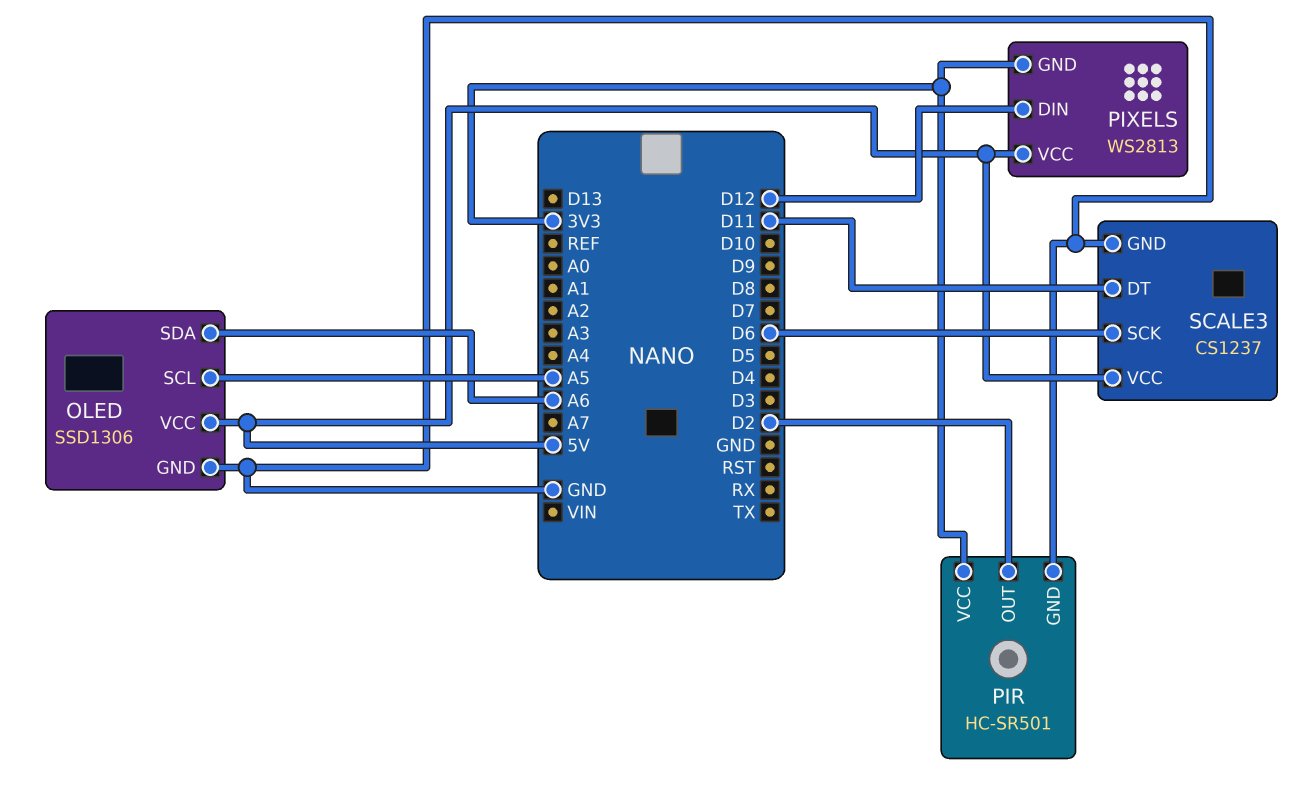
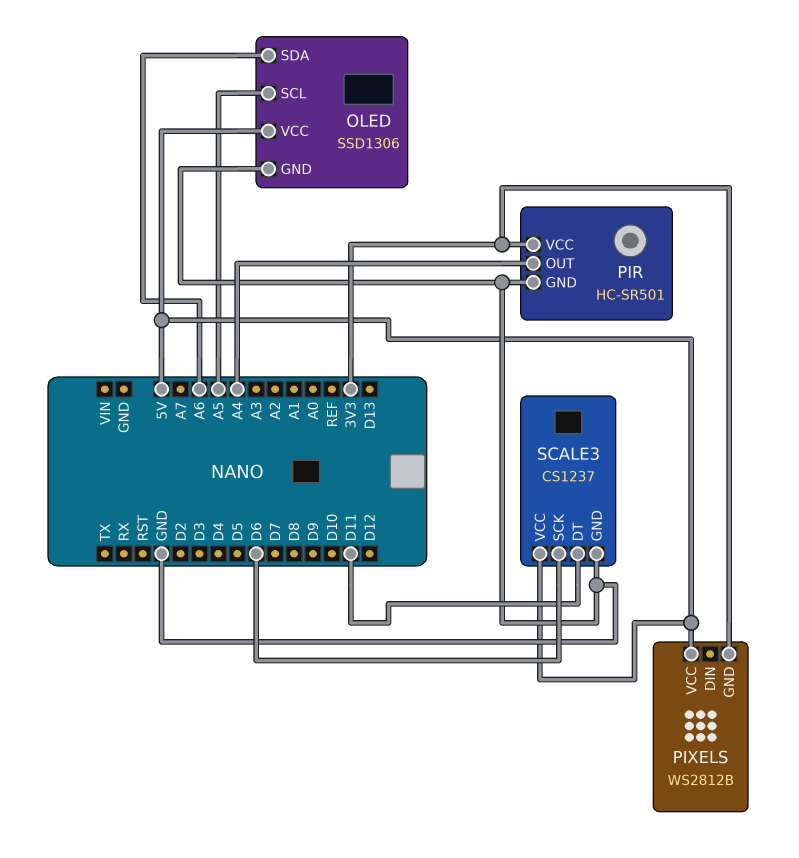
PIR pin OUT: D2 -> A4
PIXELS: WS2813 -> WS2812B
PIXELS pin DIN: D12 -> none

